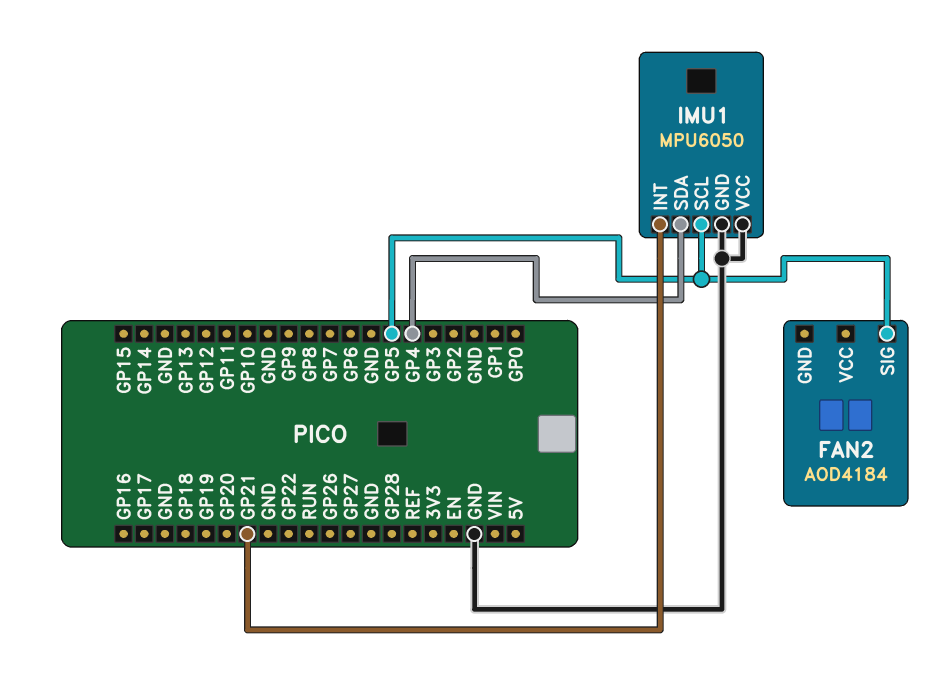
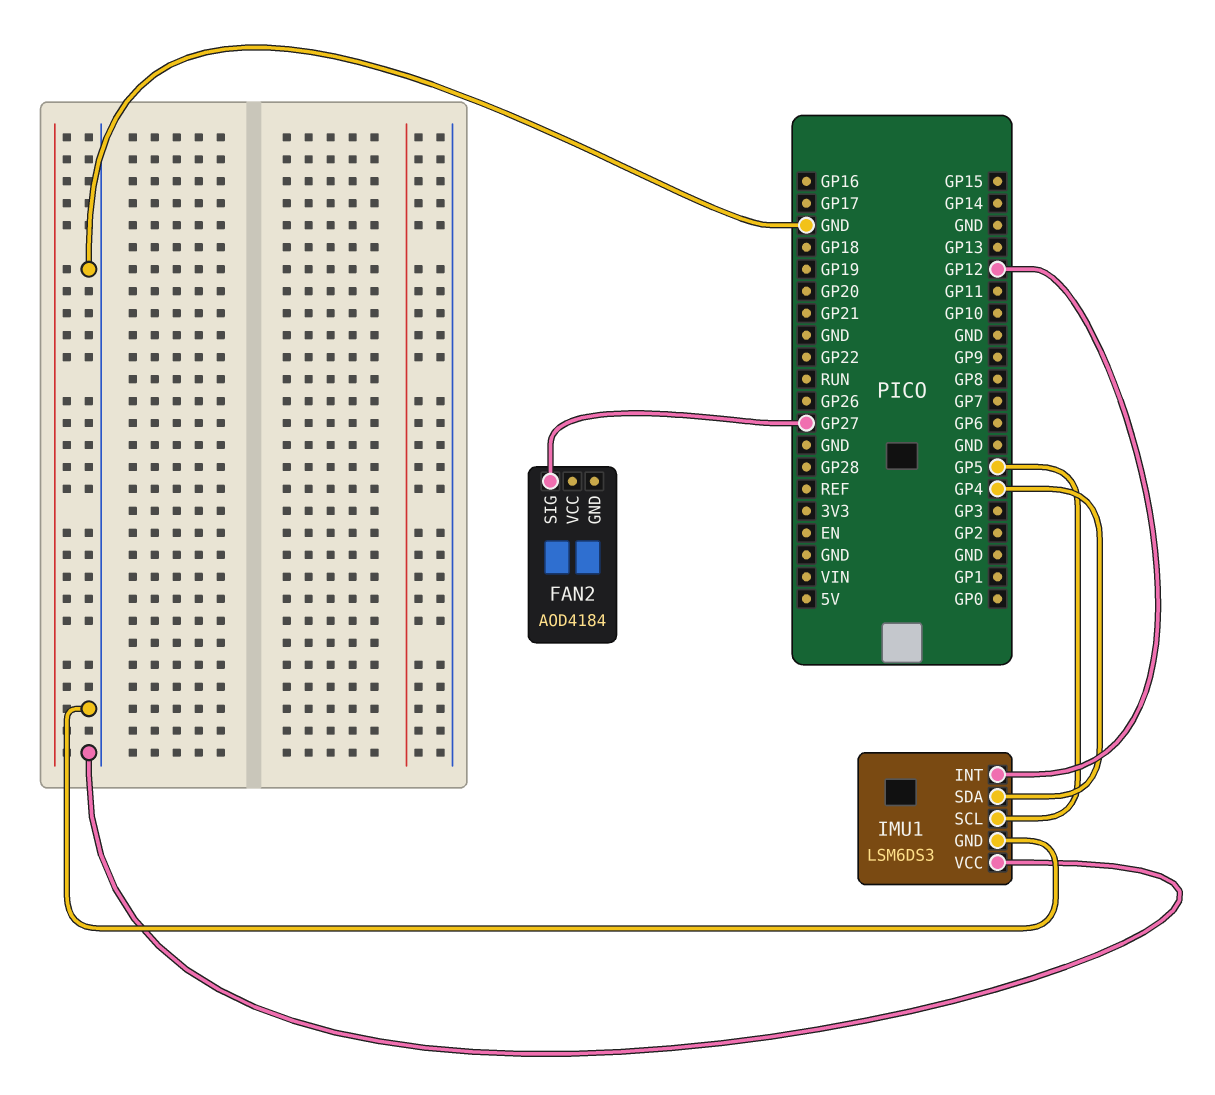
FAN2 pin SIG: GP5 -> GP27
IMU1: MPU6050 -> LSM6DS3
IMU1 pin INT: GP21 -> GP12

